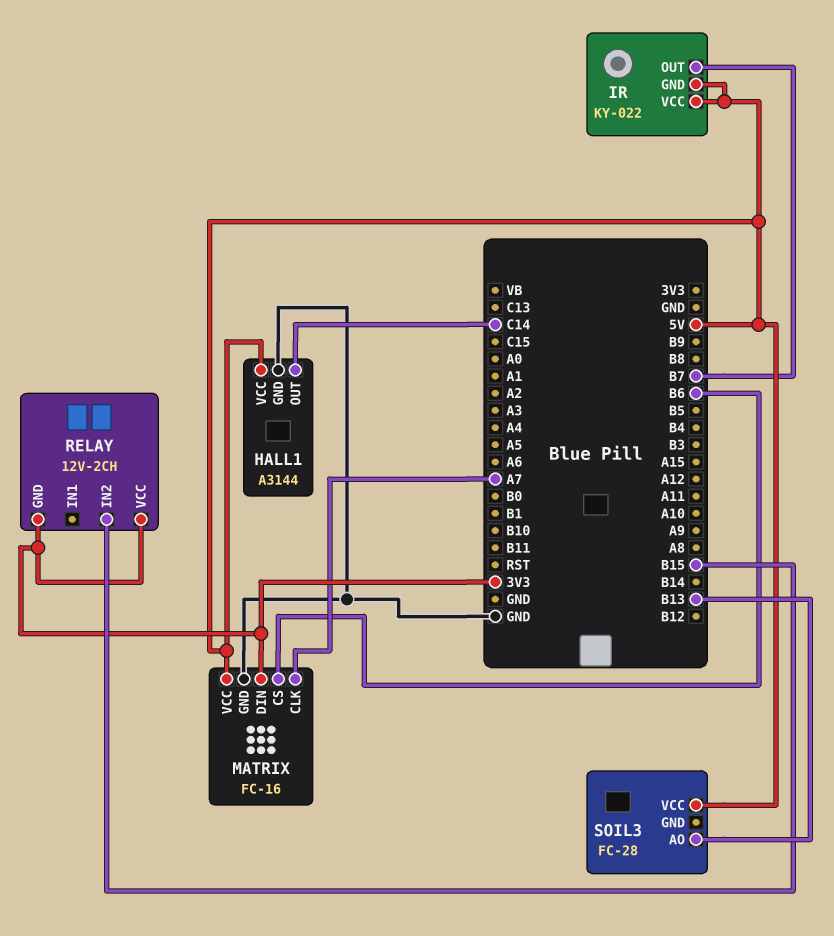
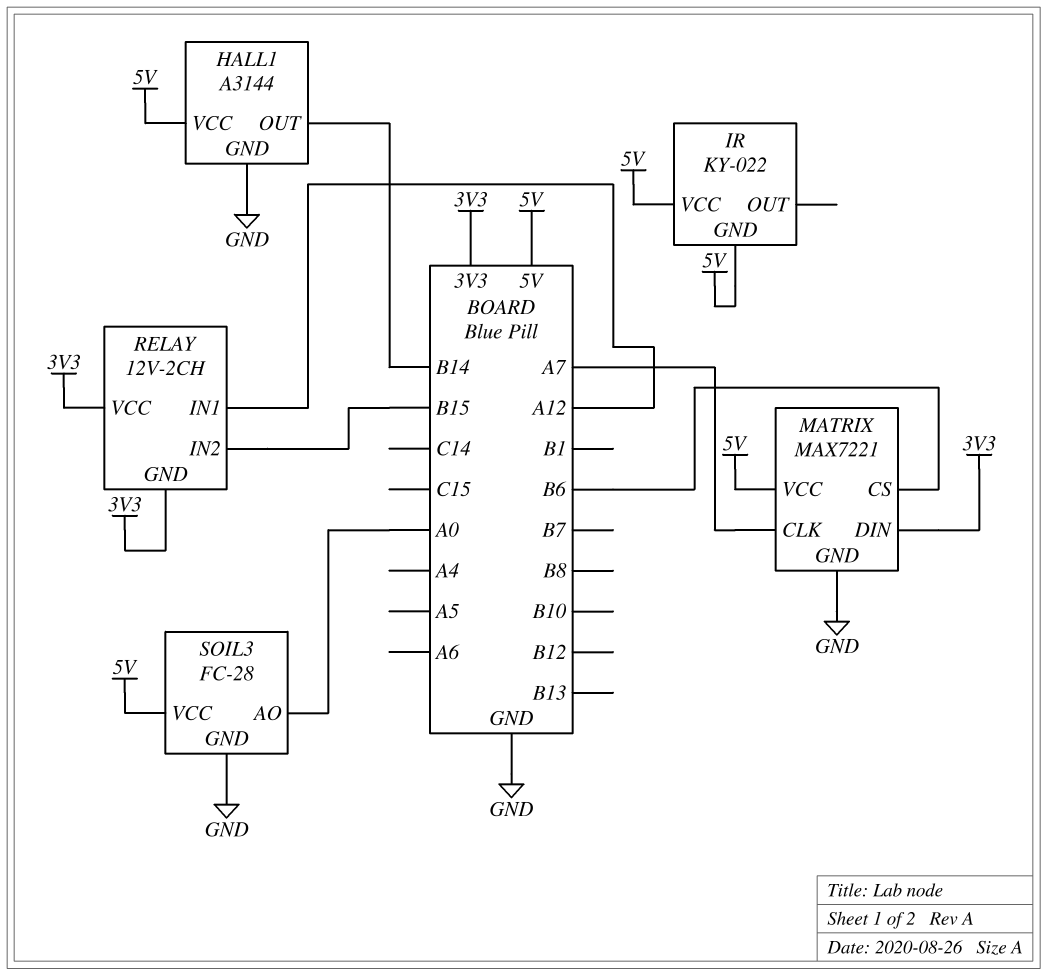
HALL1 pin OUT: C14 -> B14
IR pin OUT: B7 -> none
MATRIX: FC-16 -> MAX7221
RELAY pin IN1: none -> A12
SOIL3 pin AO: B13 -> A0
SOIL3 pin GND: none -> GND

